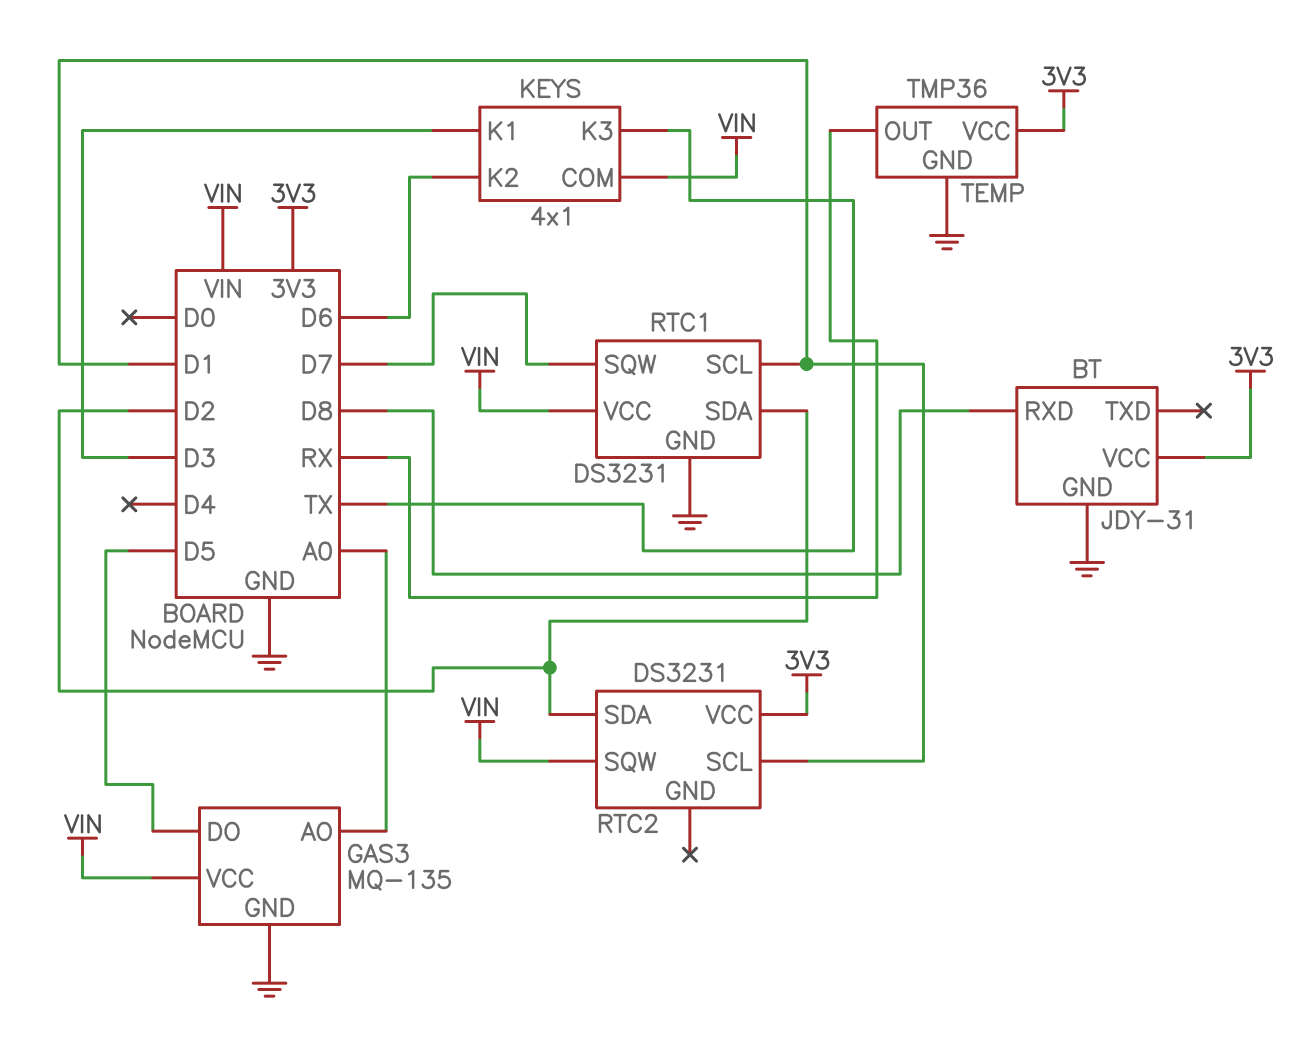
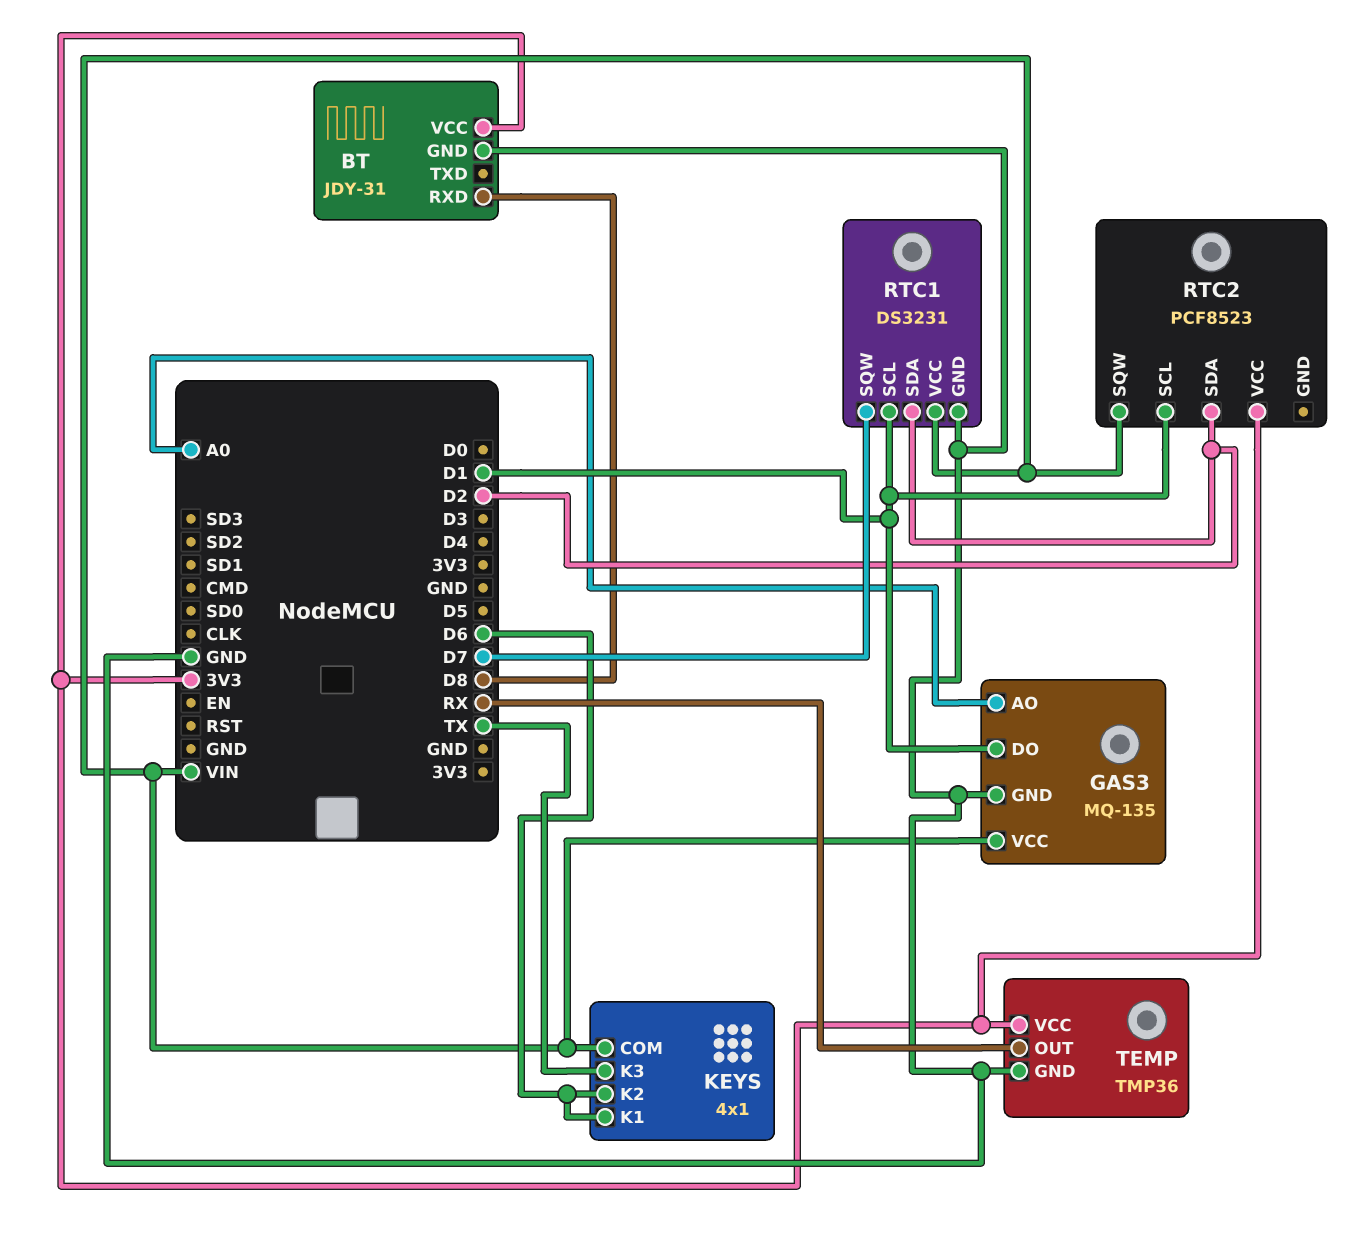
GAS3 pin DO: D5 -> D1
KEYS pin K1: D3 -> D6
RTC2: DS3231 -> PCF8523

